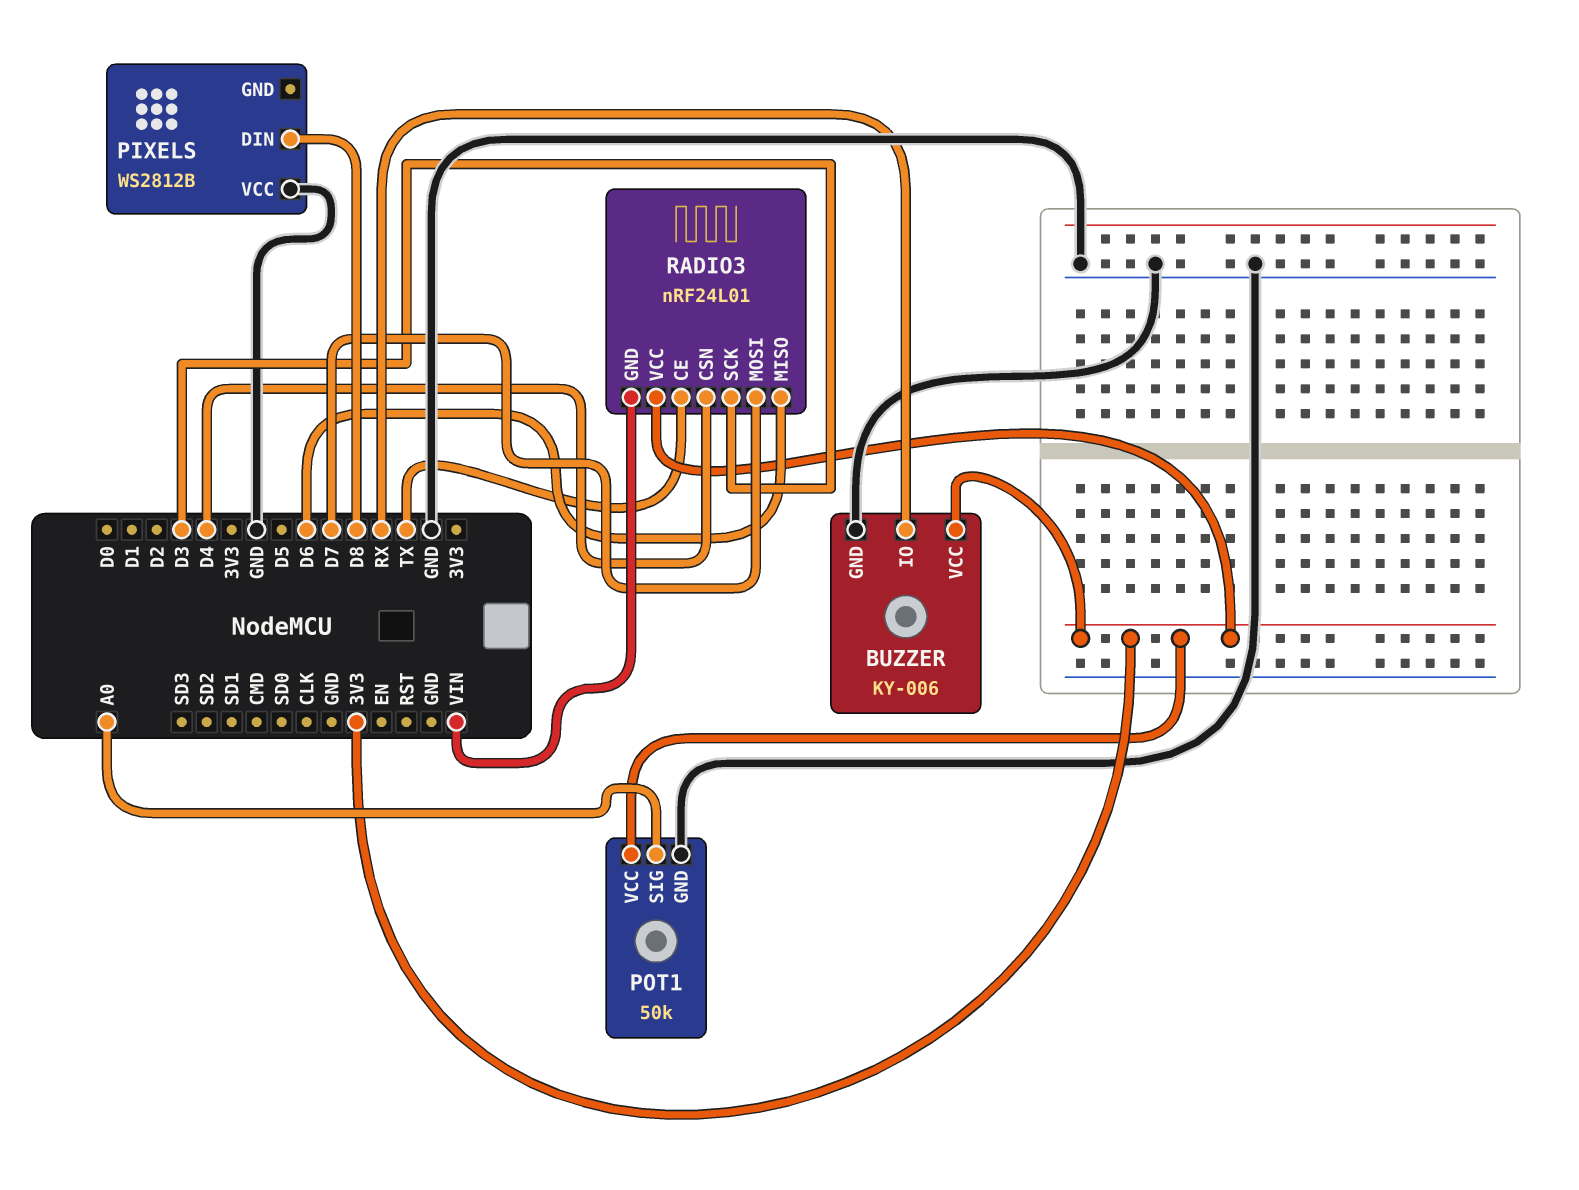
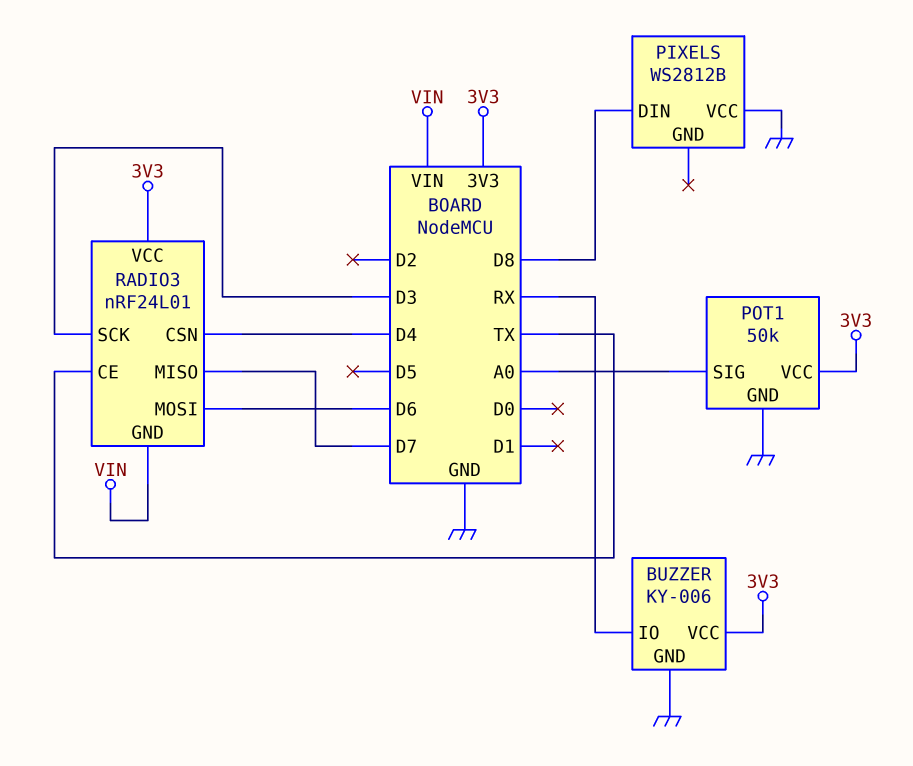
RADIO3 pin MISO: D6 -> D7
RADIO3 pin MOSI: D7 -> D6

